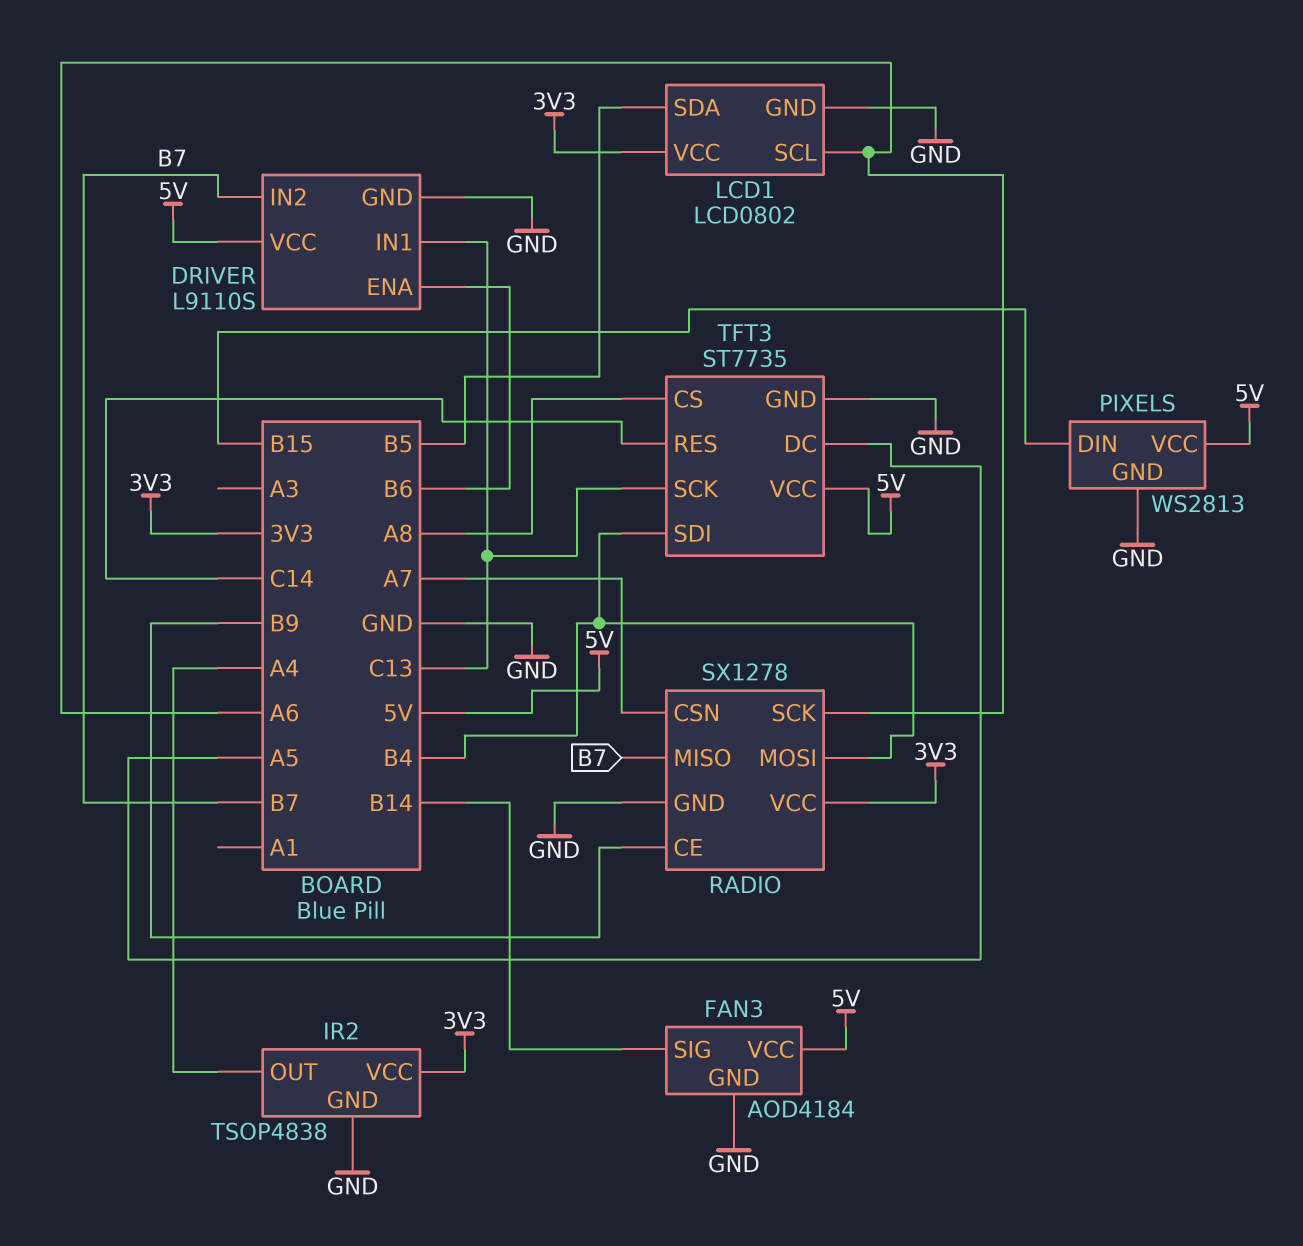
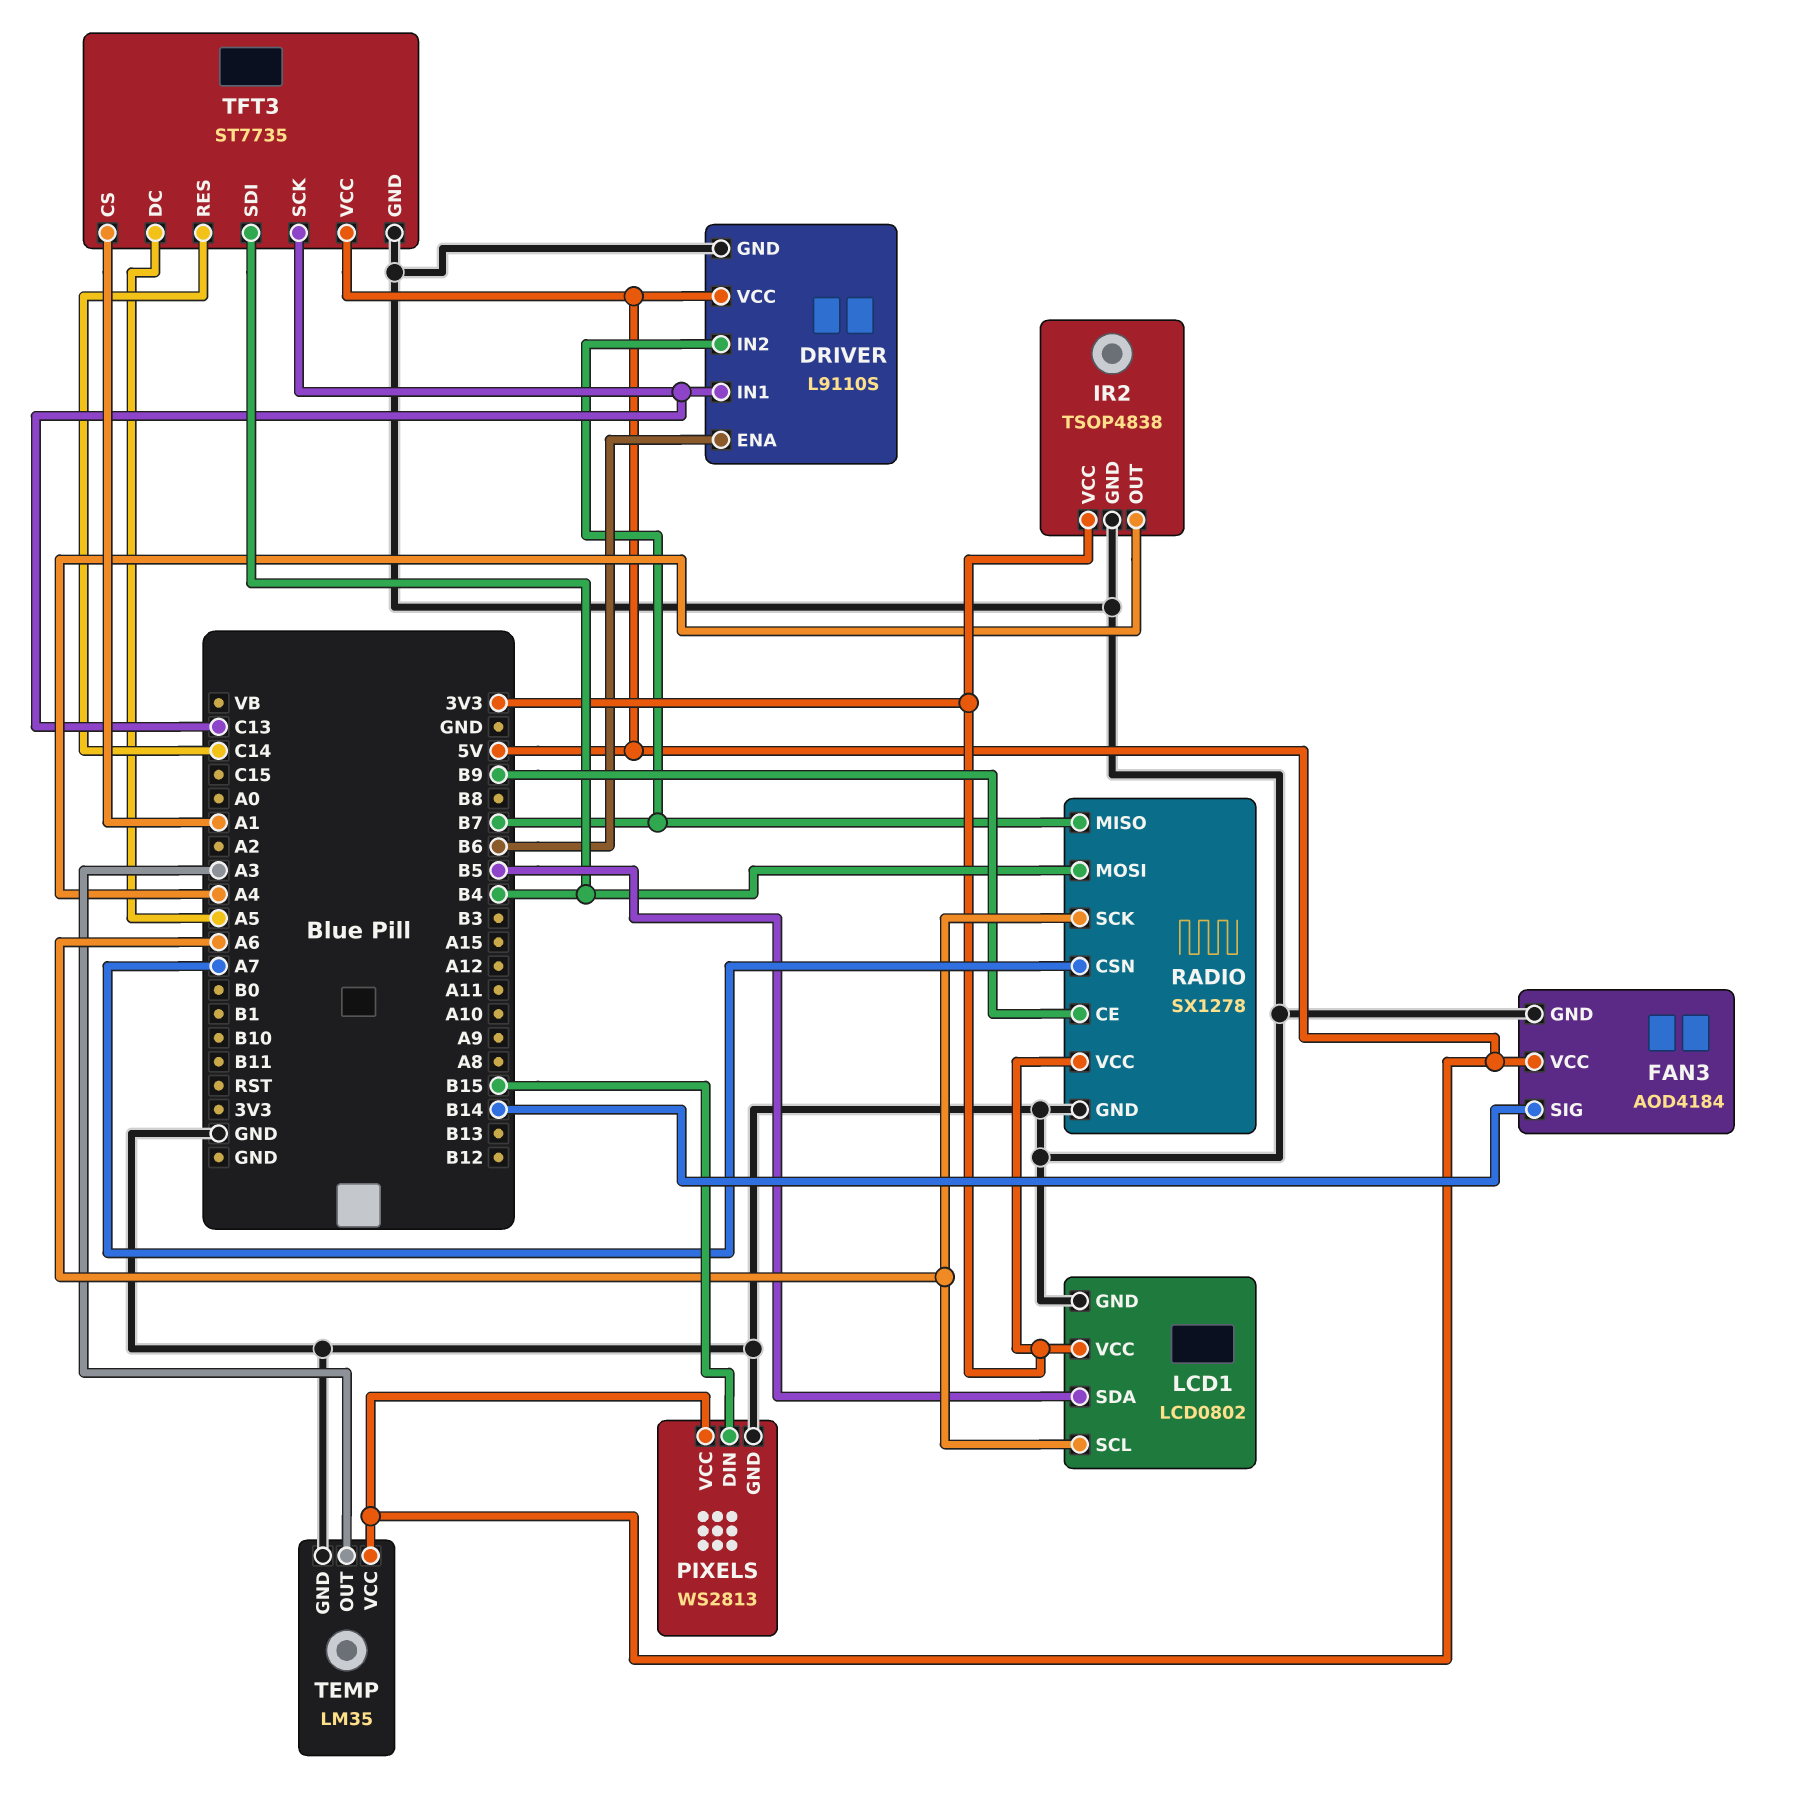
TEMP: none -> LM35
TEMP pin GND: none -> GND
TEMP pin OUT: none -> A3
TEMP pin VCC: none -> 5V
TFT3 pin CS: A8 -> A1

